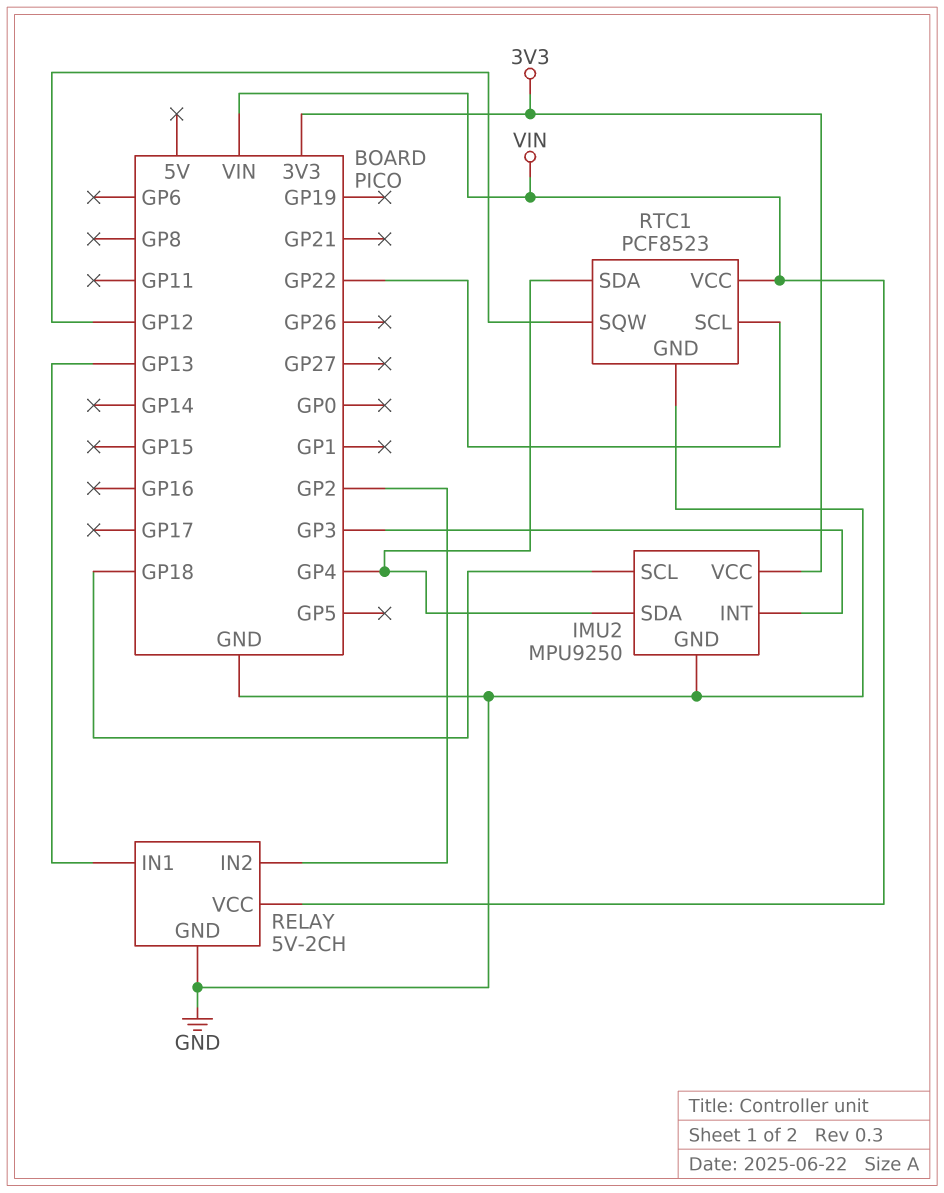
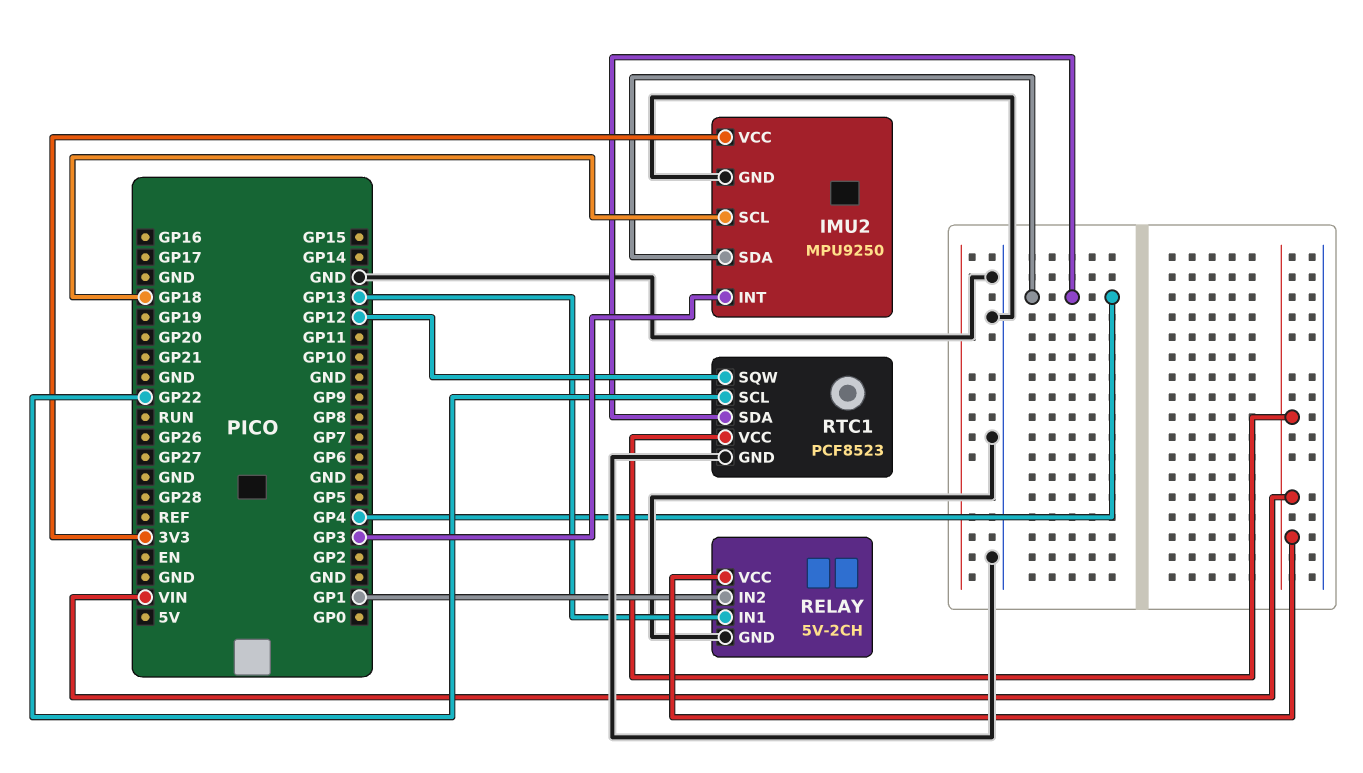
RELAY pin IN2: GP2 -> GP1

